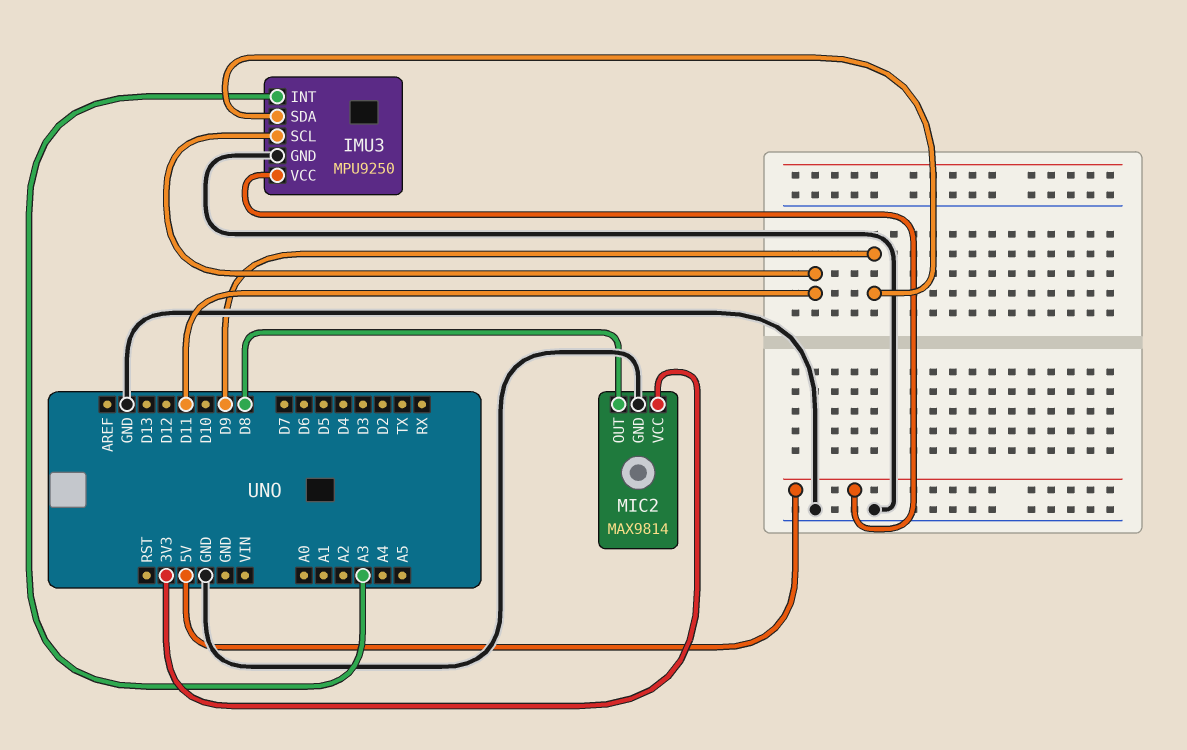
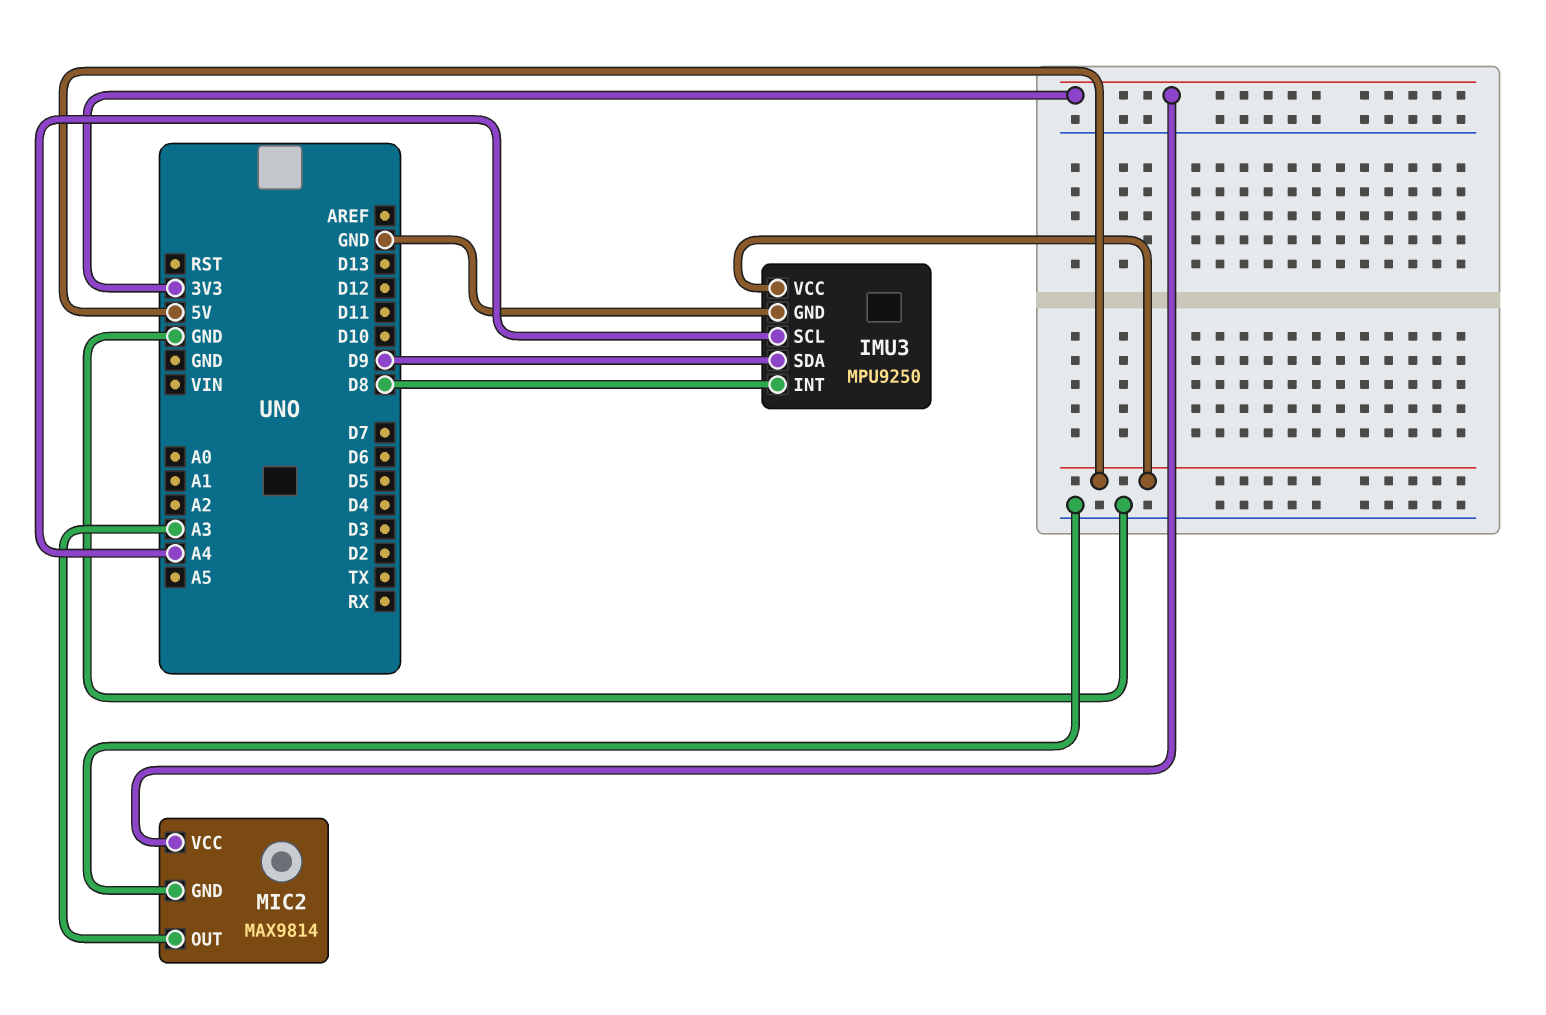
IMU3 pin INT: A3 -> D8
IMU3 pin SCL: D11 -> A4
MIC2 pin OUT: D8 -> A3

